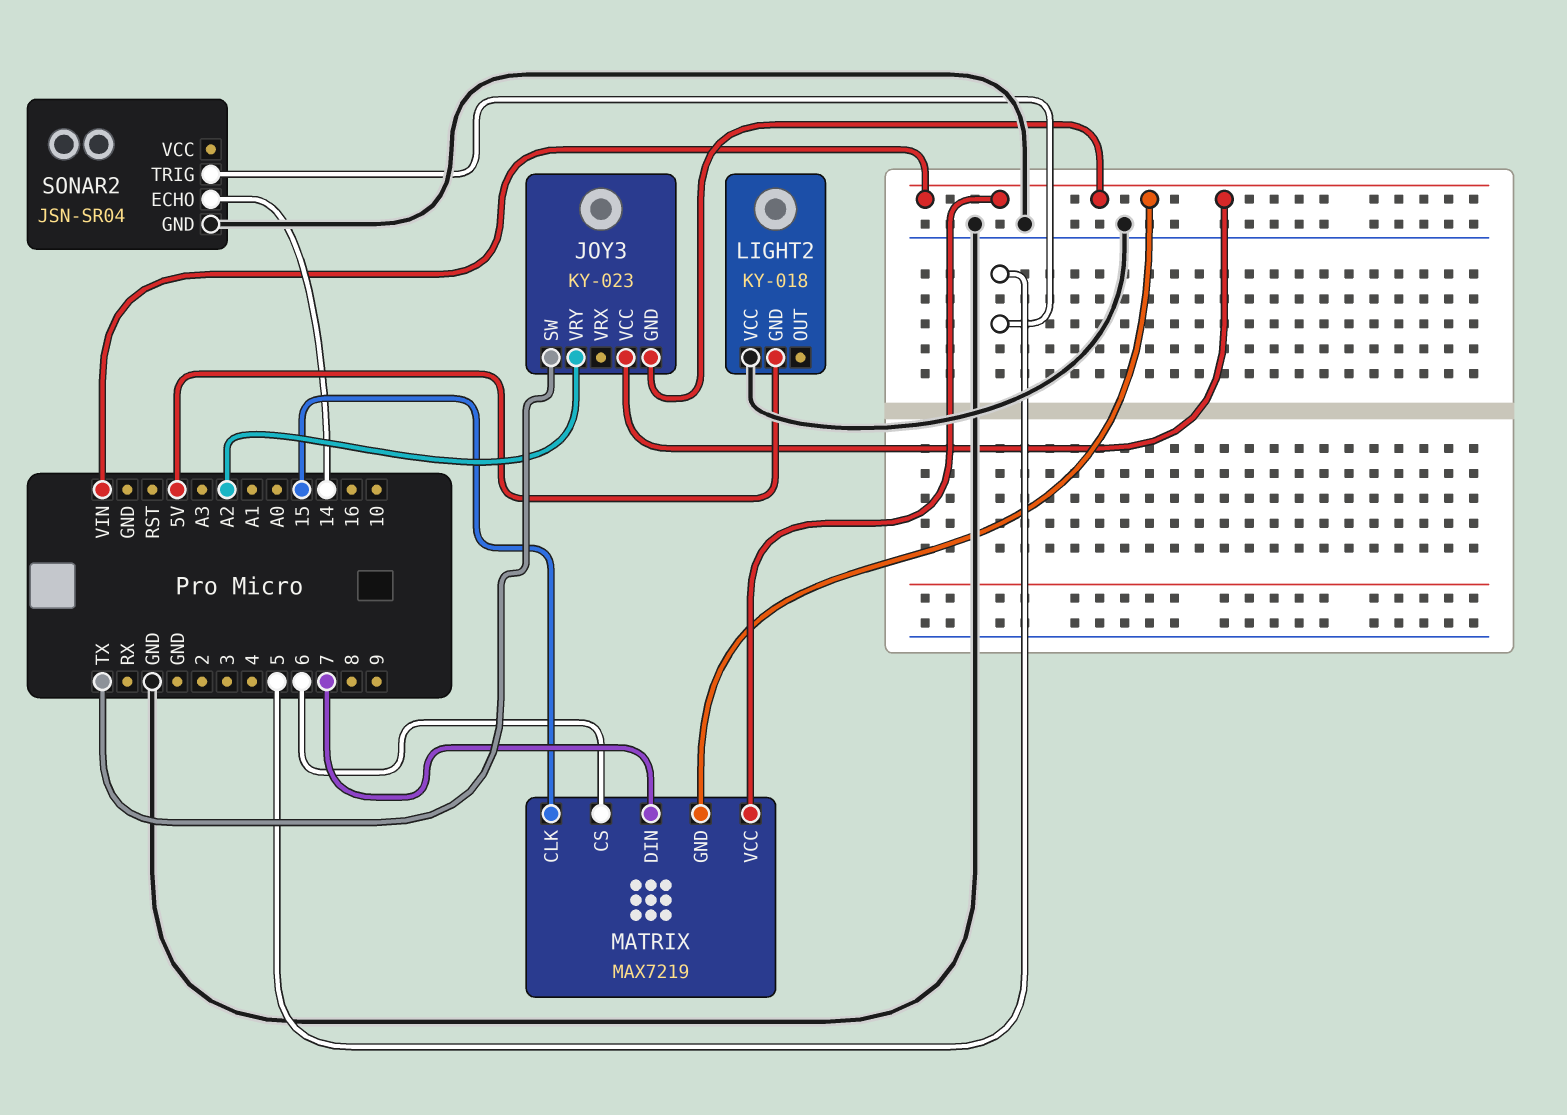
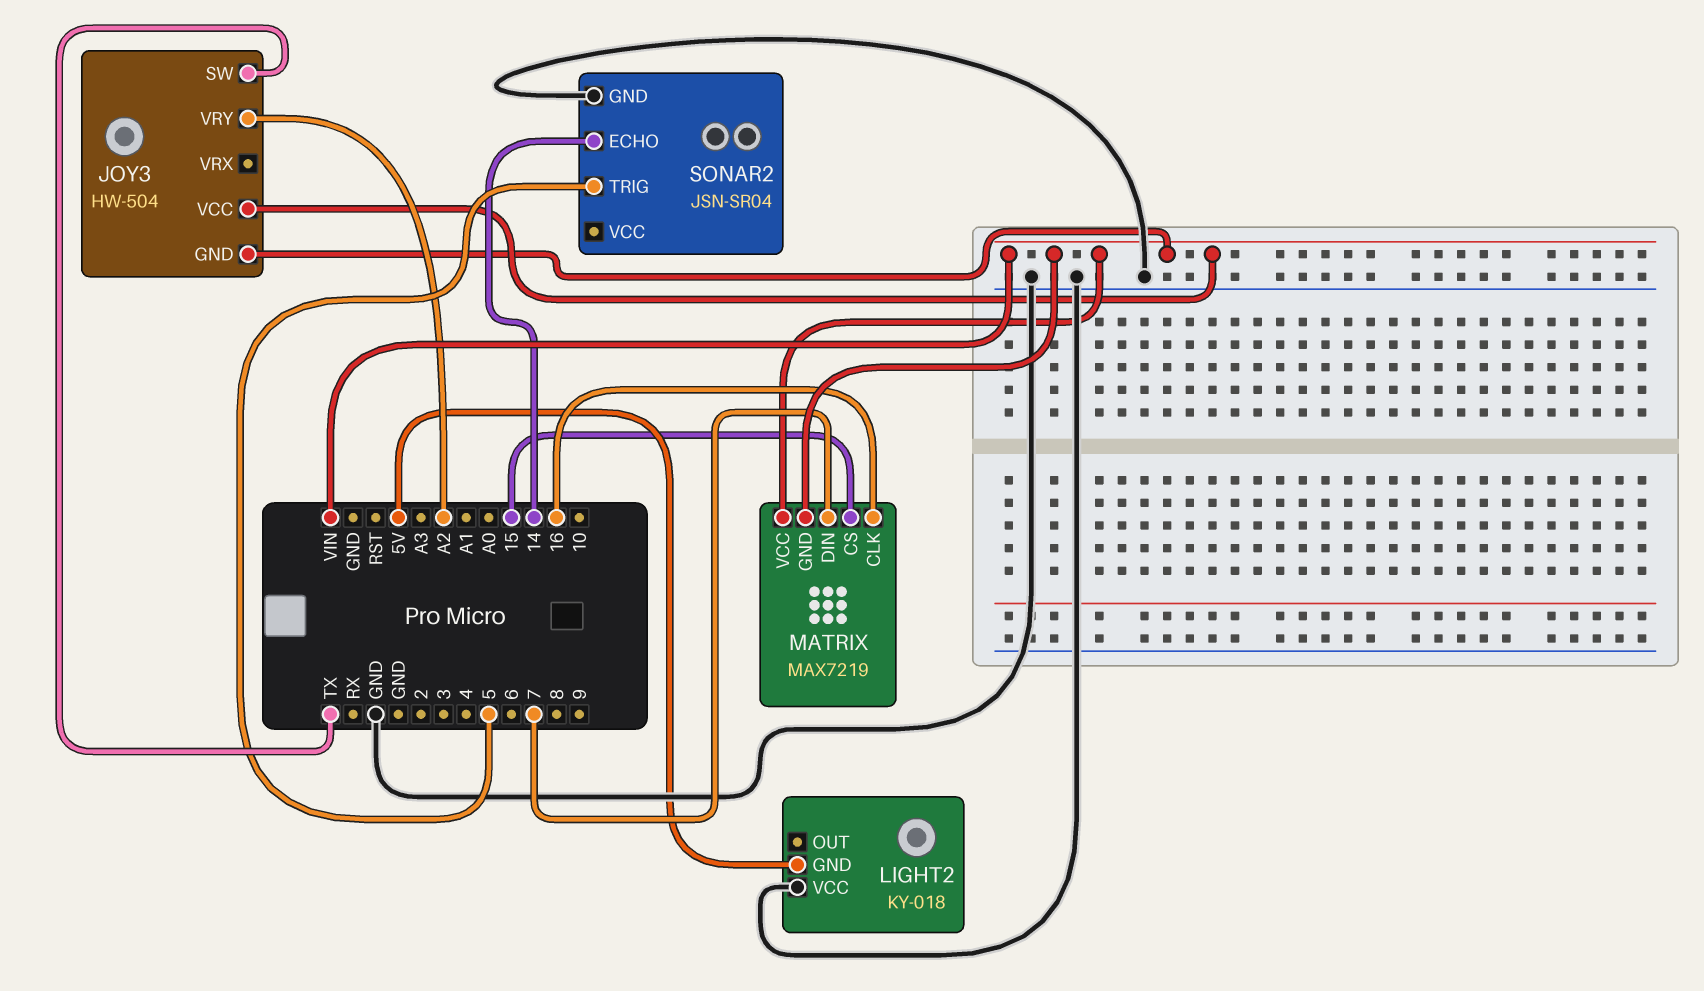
JOY3: KY-023 -> HW-504
MATRIX pin CLK: 15 -> 16
MATRIX pin CS: 6 -> 15

